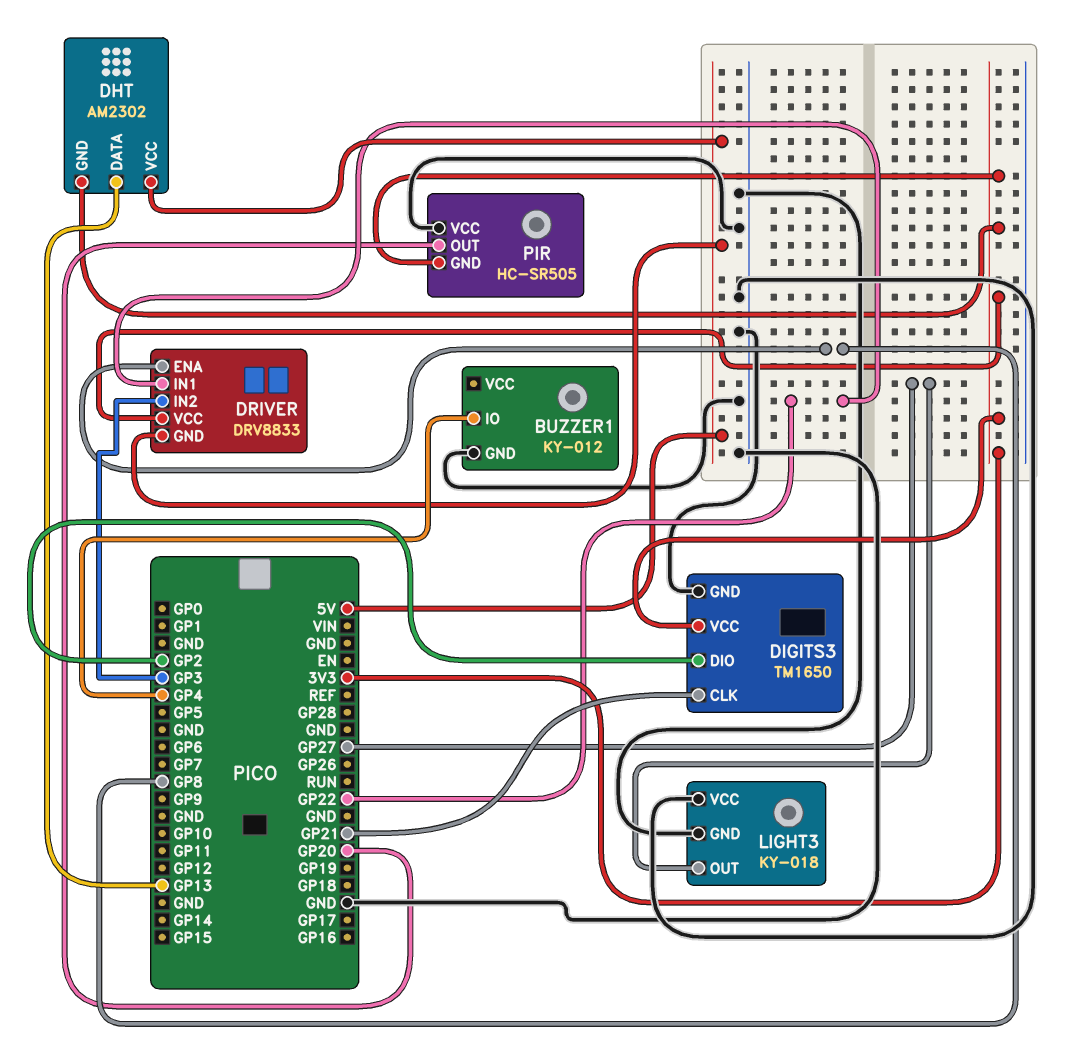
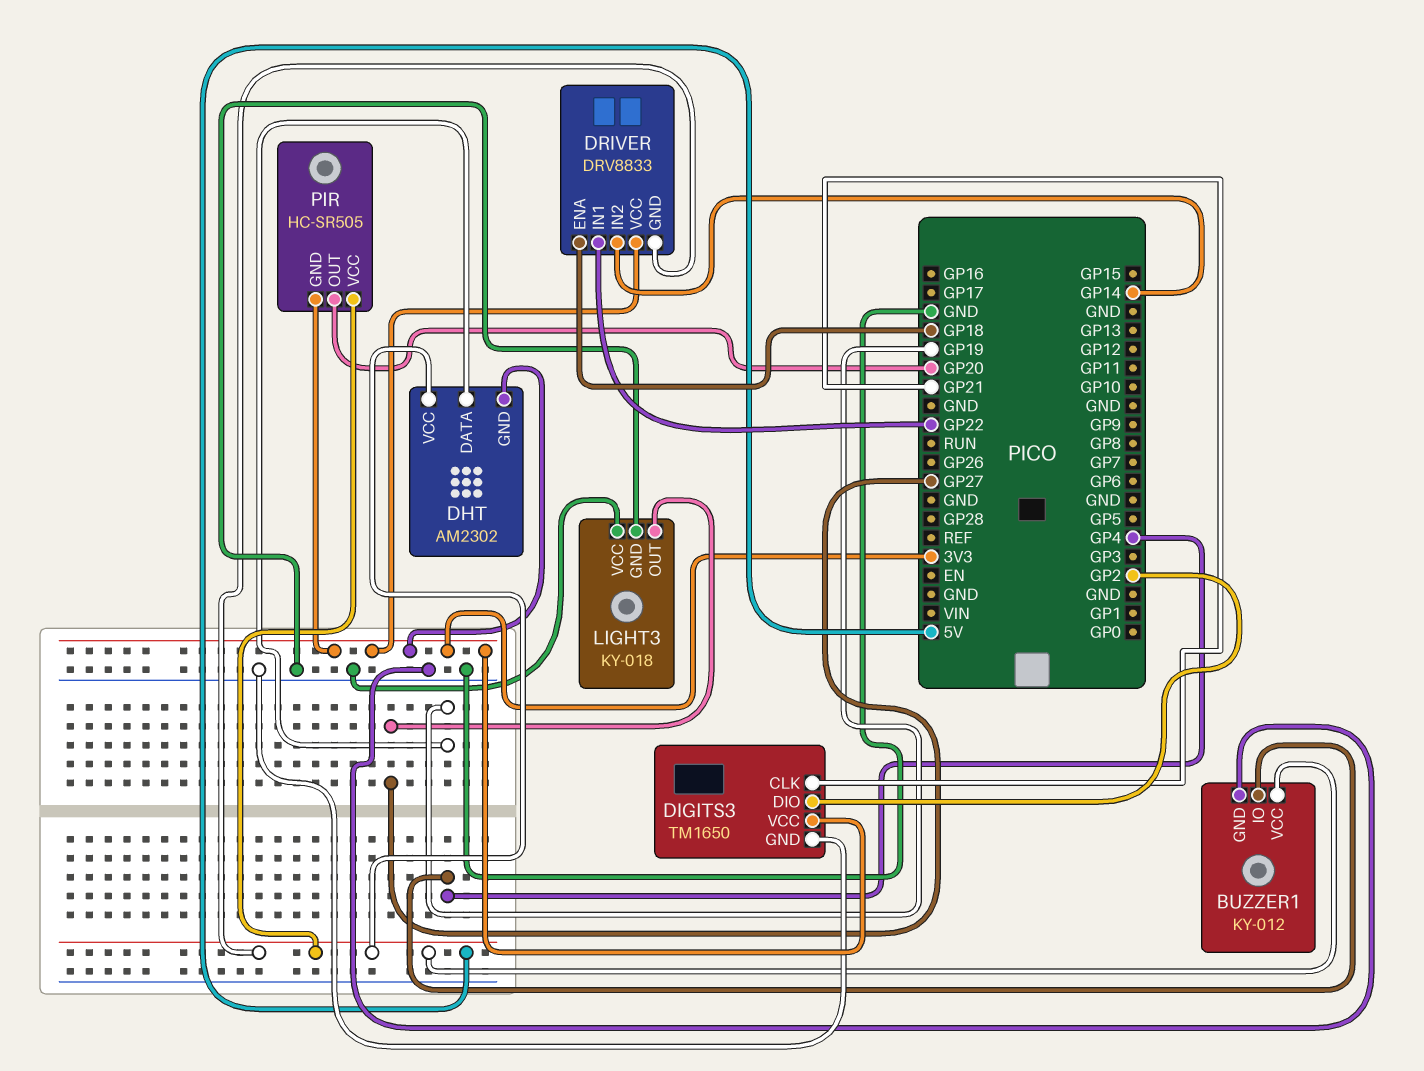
BUZZER1 pin VCC: none -> 5V
DHT pin DATA: GP13 -> GP19
DRIVER pin ENA: GP8 -> GP18
DRIVER pin IN2: GP3 -> GP14
PIR pin VCC: GND -> 5V

